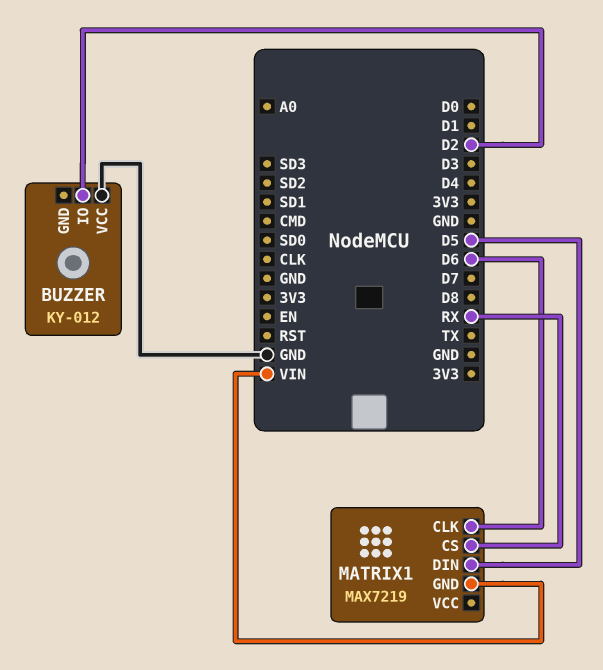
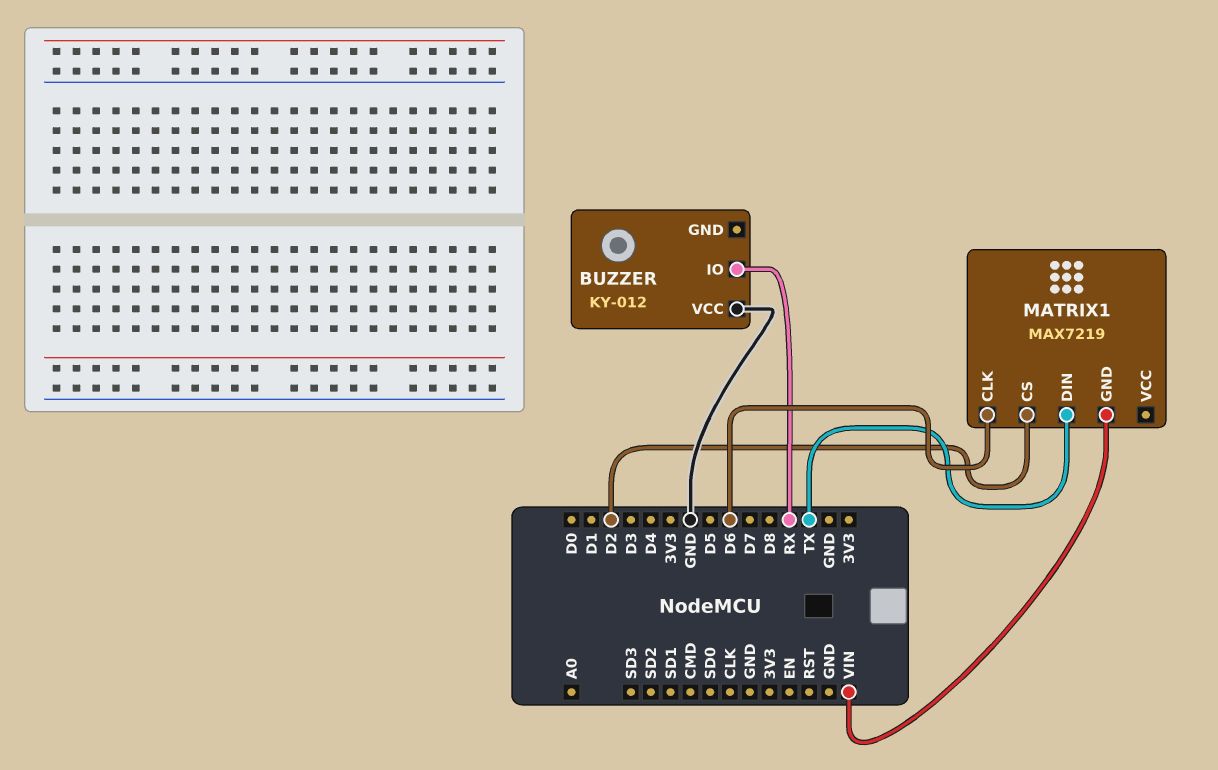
BUZZER pin IO: D2 -> RX
MATRIX1 pin CS: RX -> D2
MATRIX1 pin DIN: D5 -> TX

